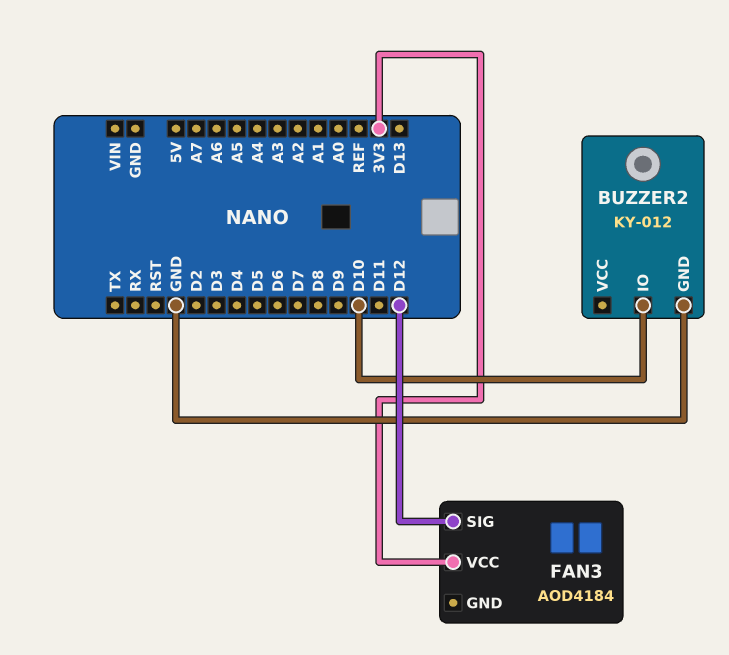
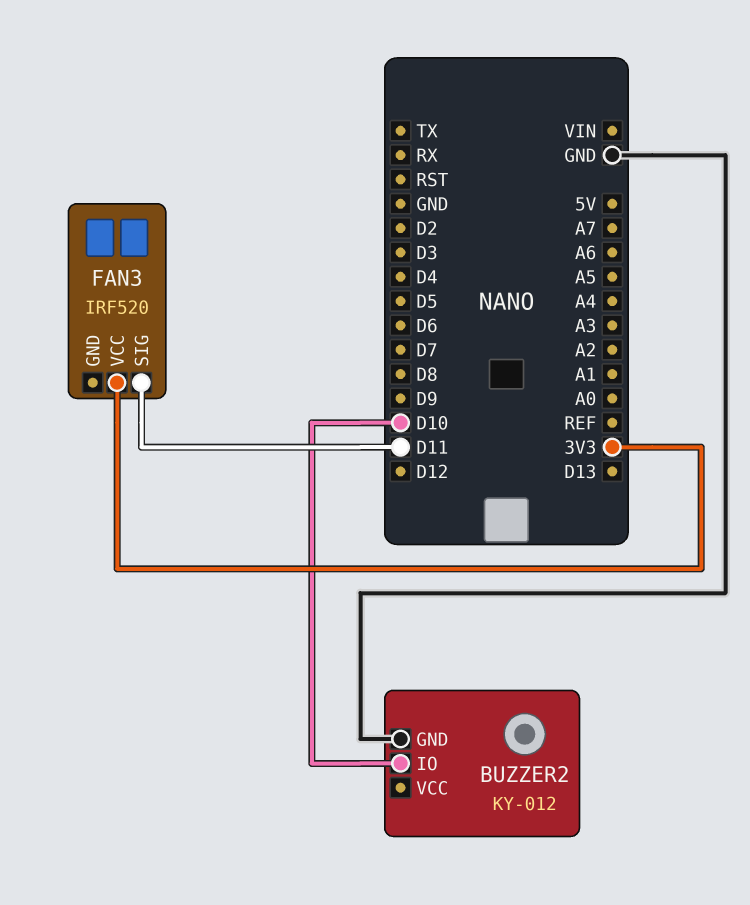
FAN3: AOD4184 -> IRF520
FAN3 pin SIG: D12 -> D11

